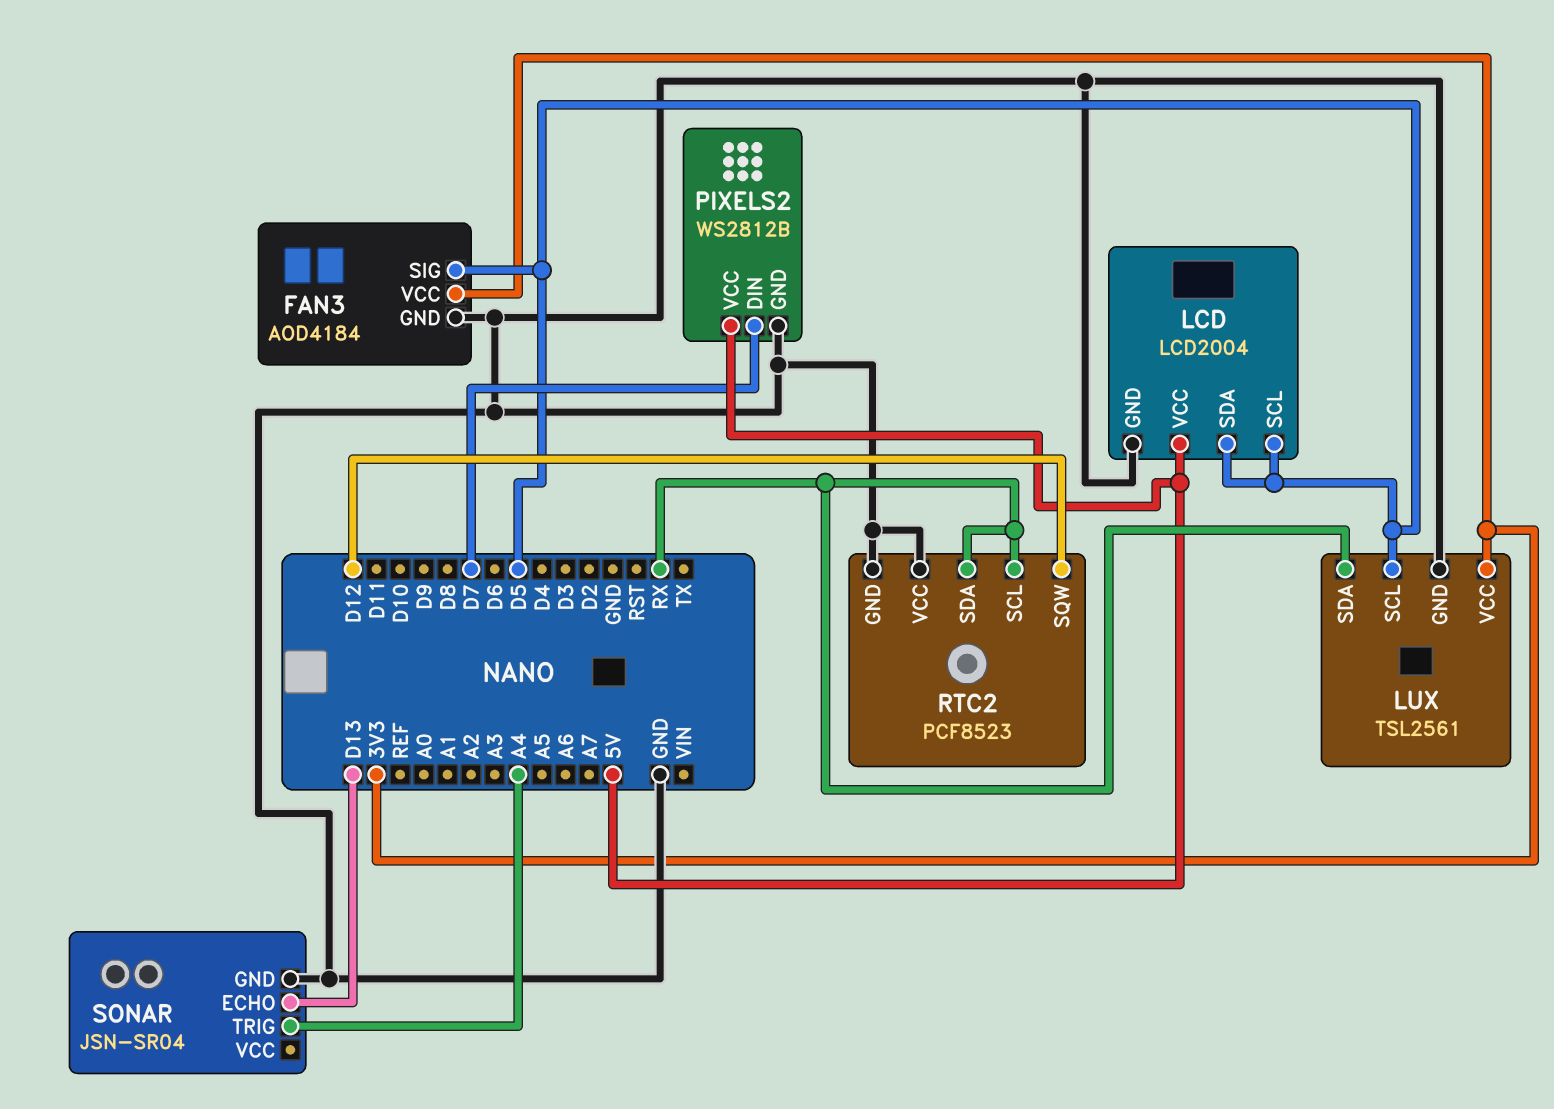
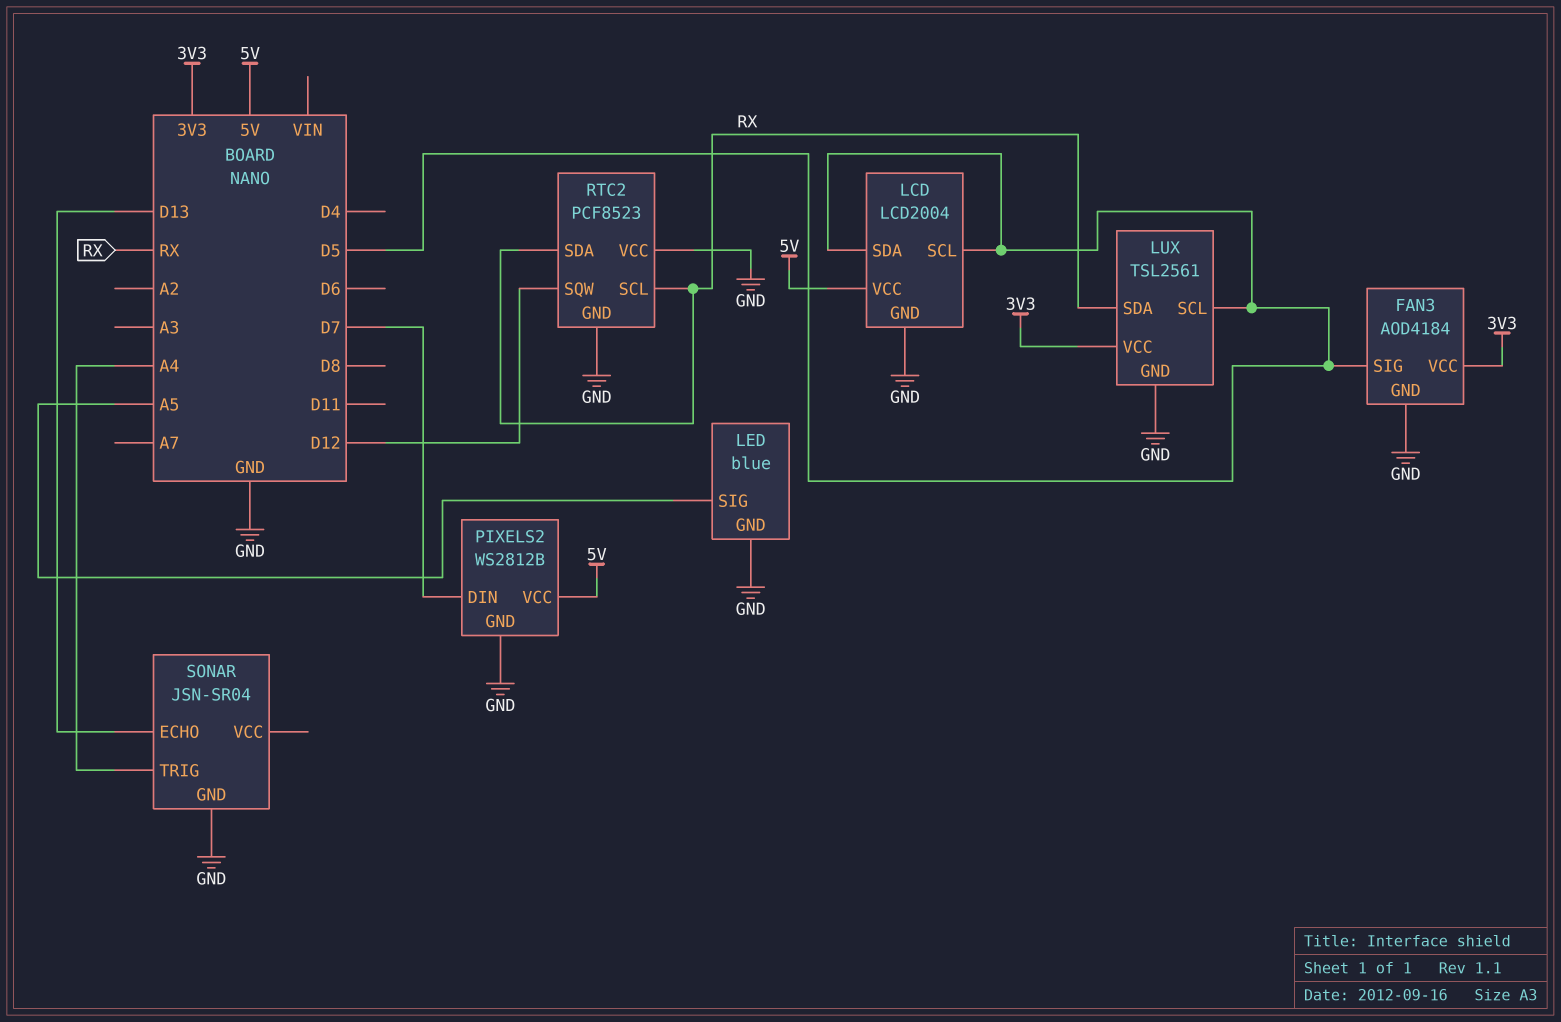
LED: none -> blue
LED pin GND: none -> GND
LED pin SIG: none -> A5

